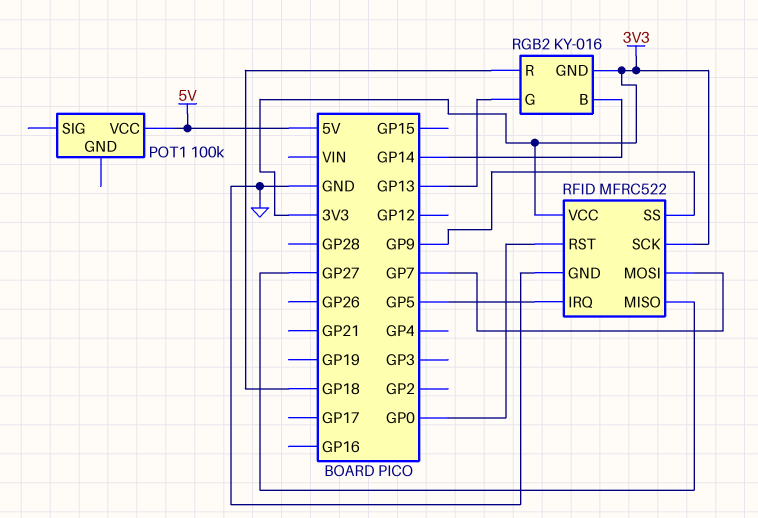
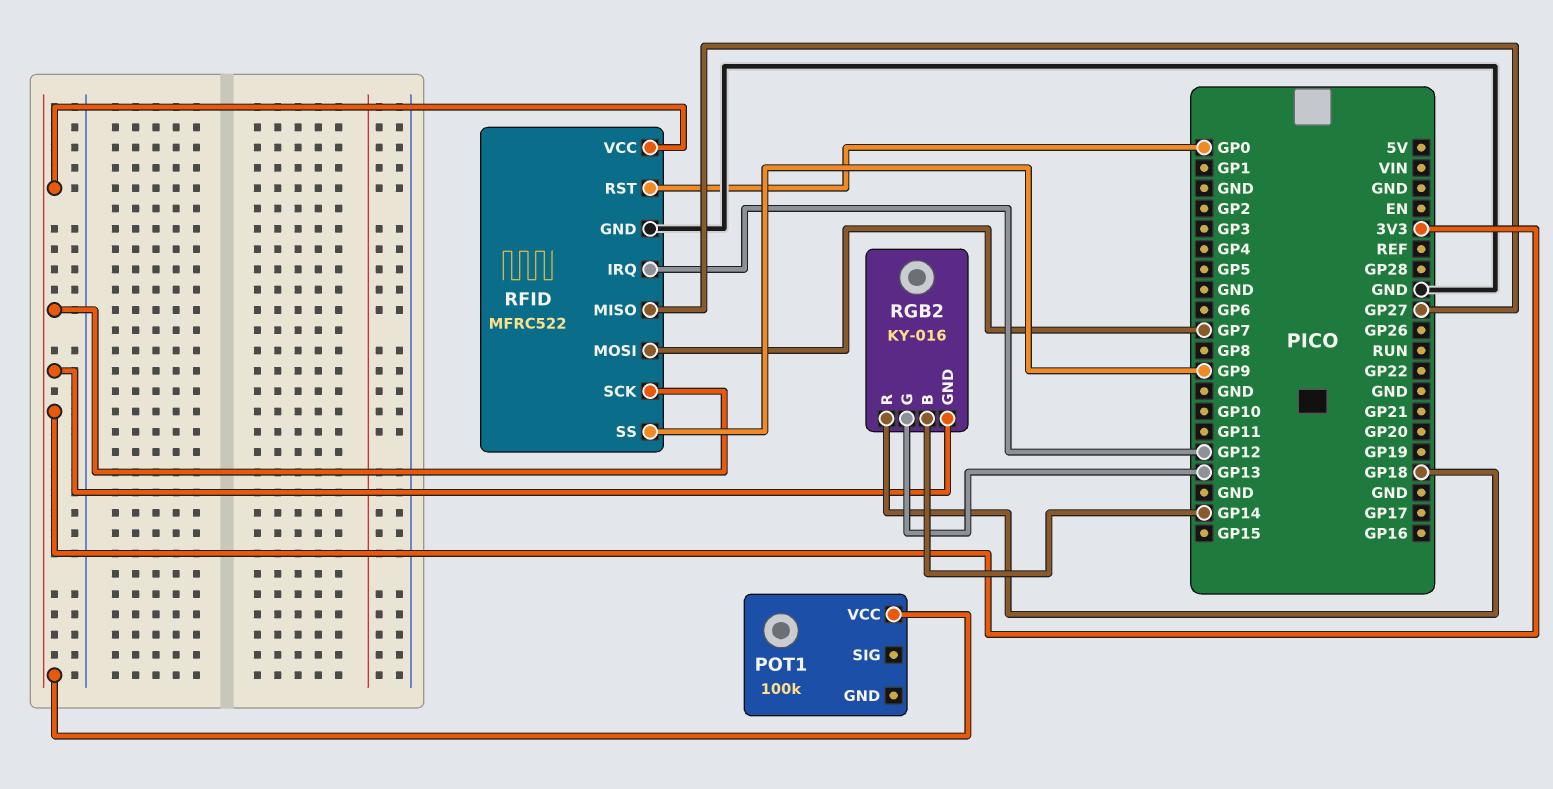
POT1 pin VCC: 5V -> 3V3
RFID pin IRQ: GP5 -> GP12

